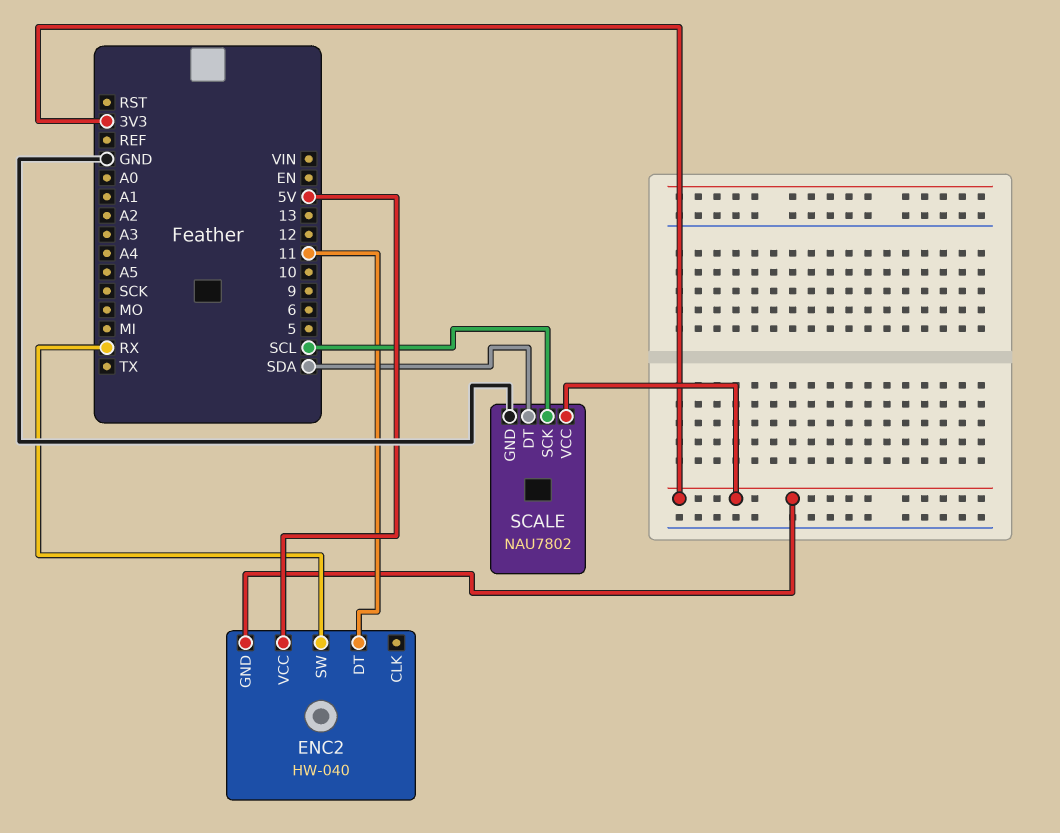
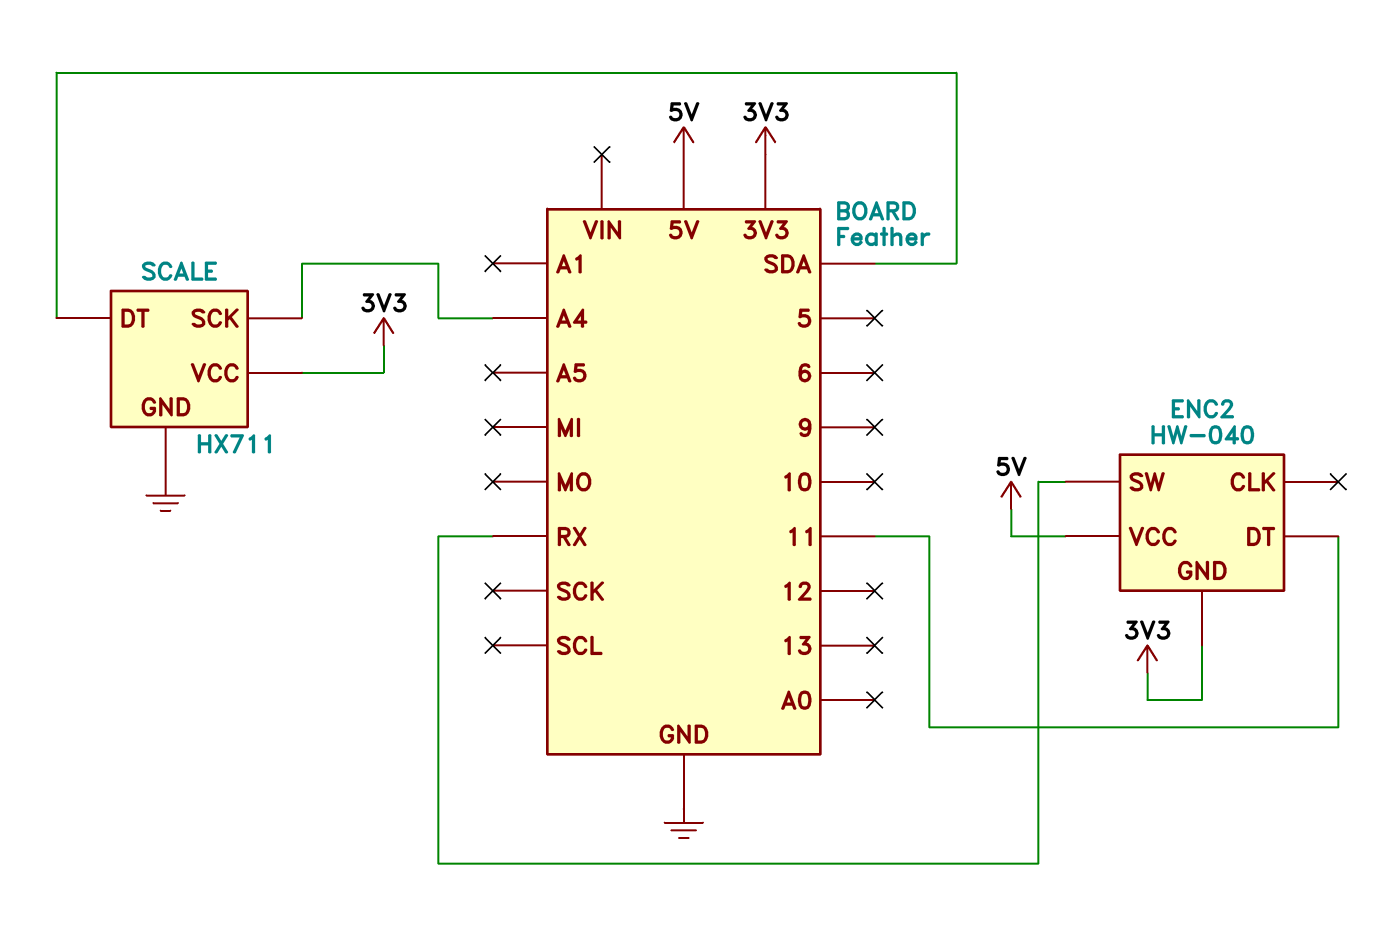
SCALE: NAU7802 -> HX711
SCALE pin SCK: SCL -> A4

